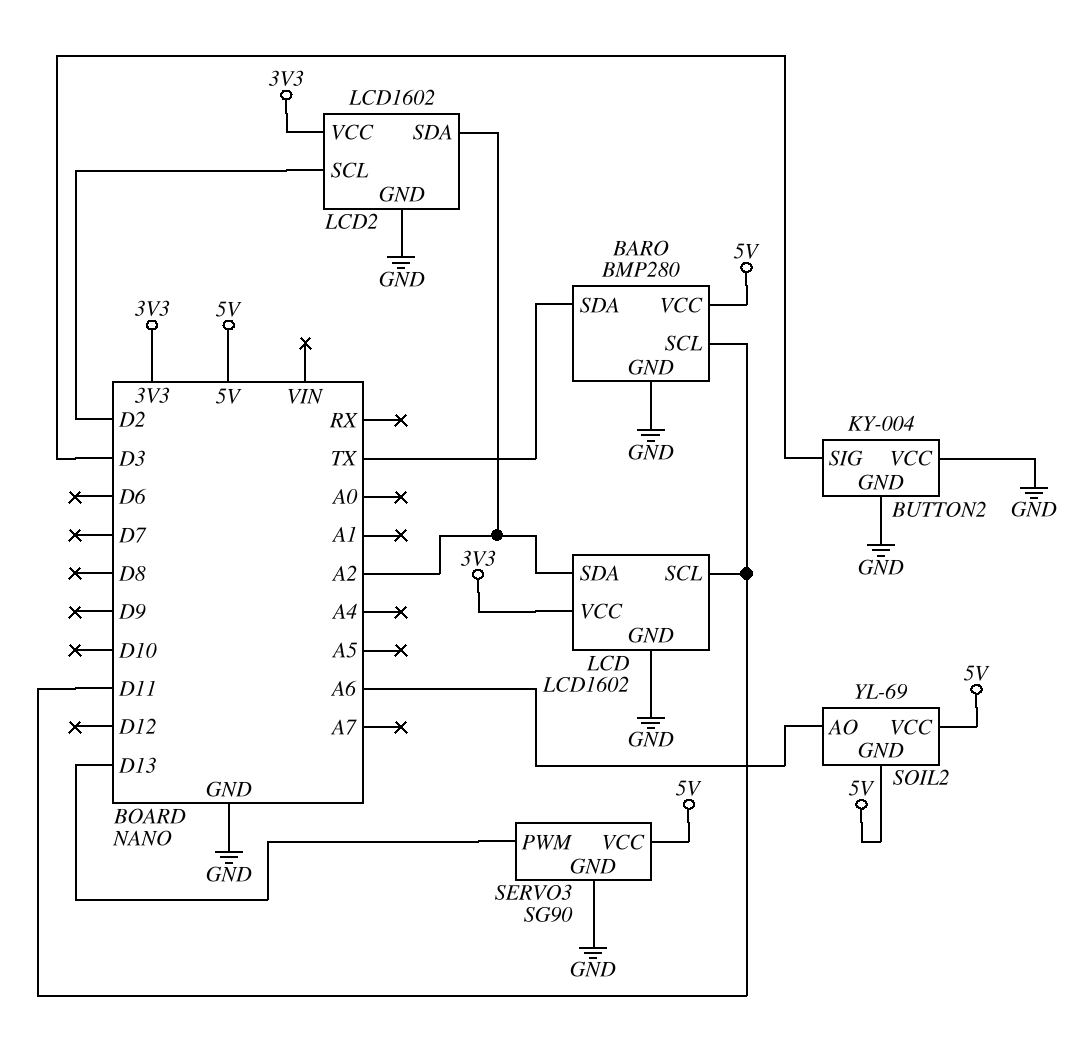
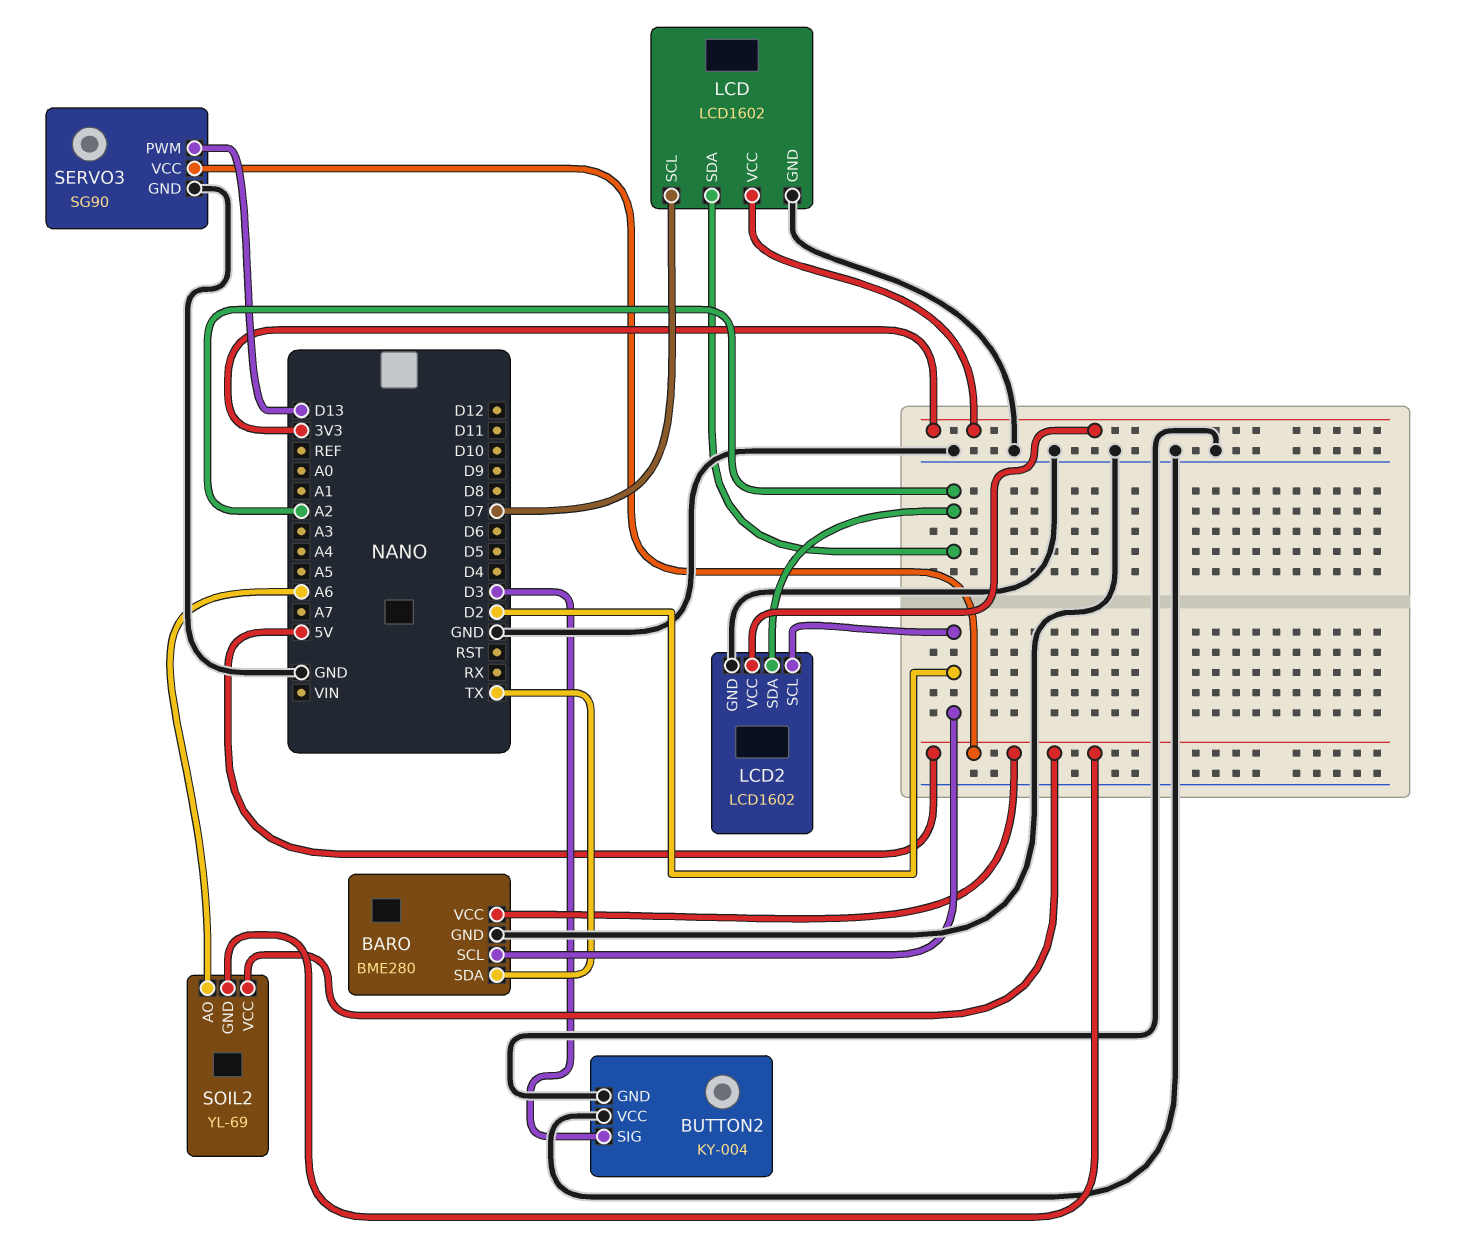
BARO: BMP280 -> BME280
BARO pin SCL: D11 -> D2
LCD pin SCL: D11 -> D7

